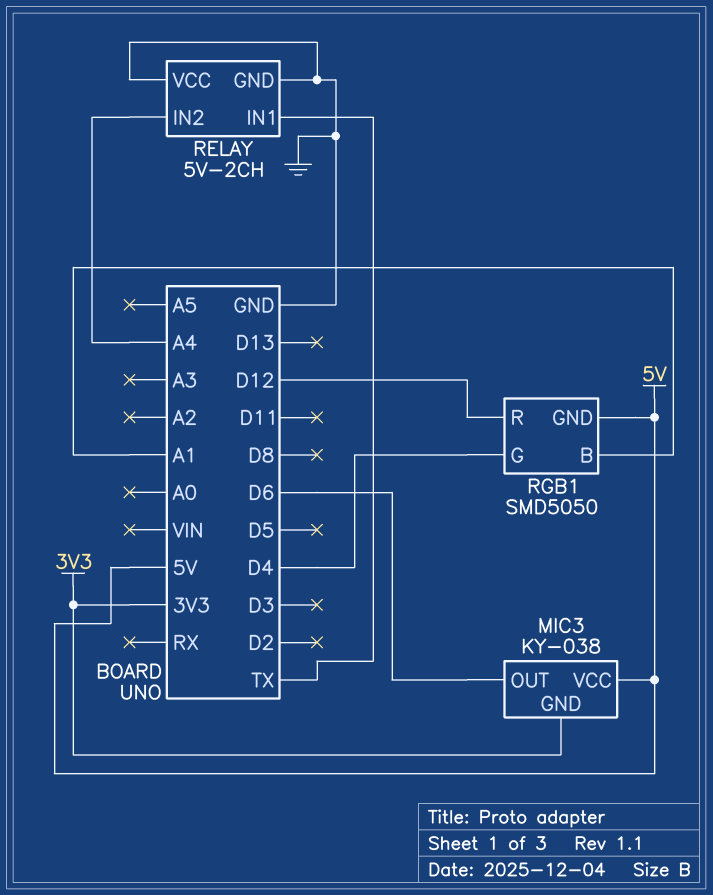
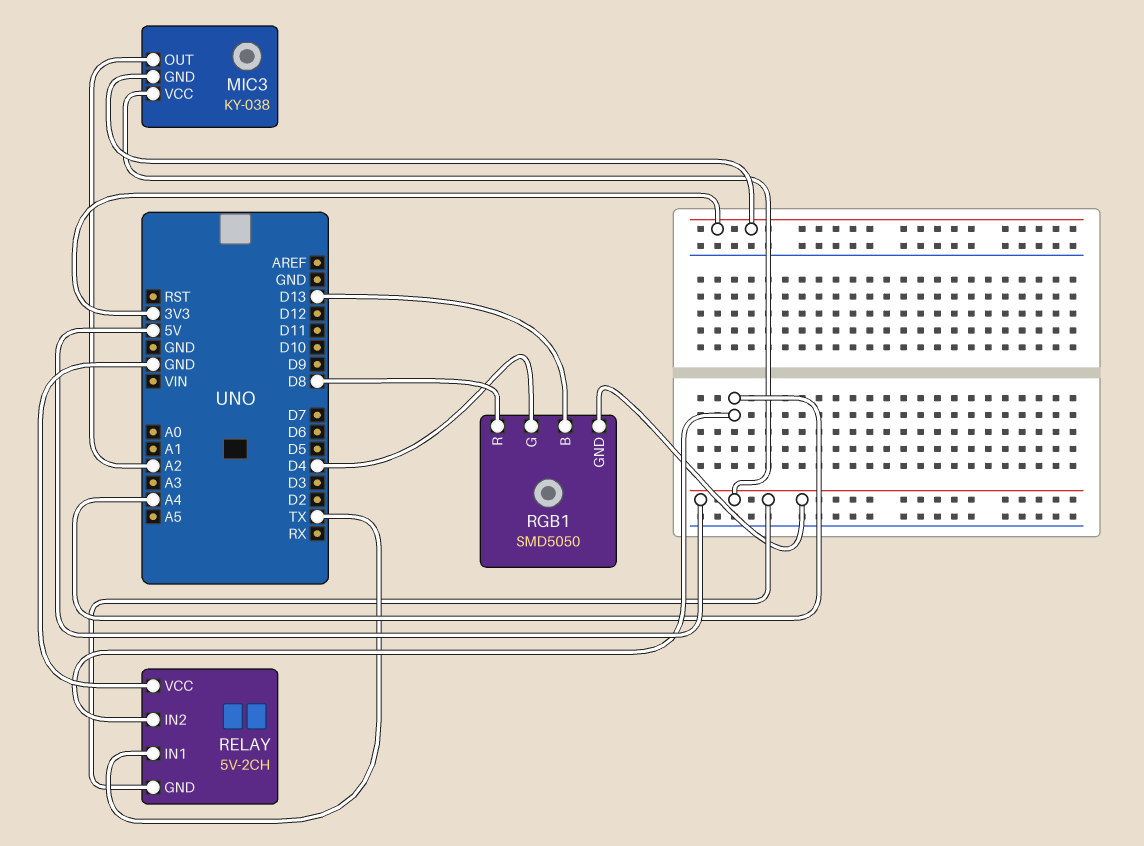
MIC3 pin OUT: D6 -> A2
RELAY pin GND: GND -> 5V
RGB1 pin B: A1 -> D13
RGB1 pin R: D12 -> D8

